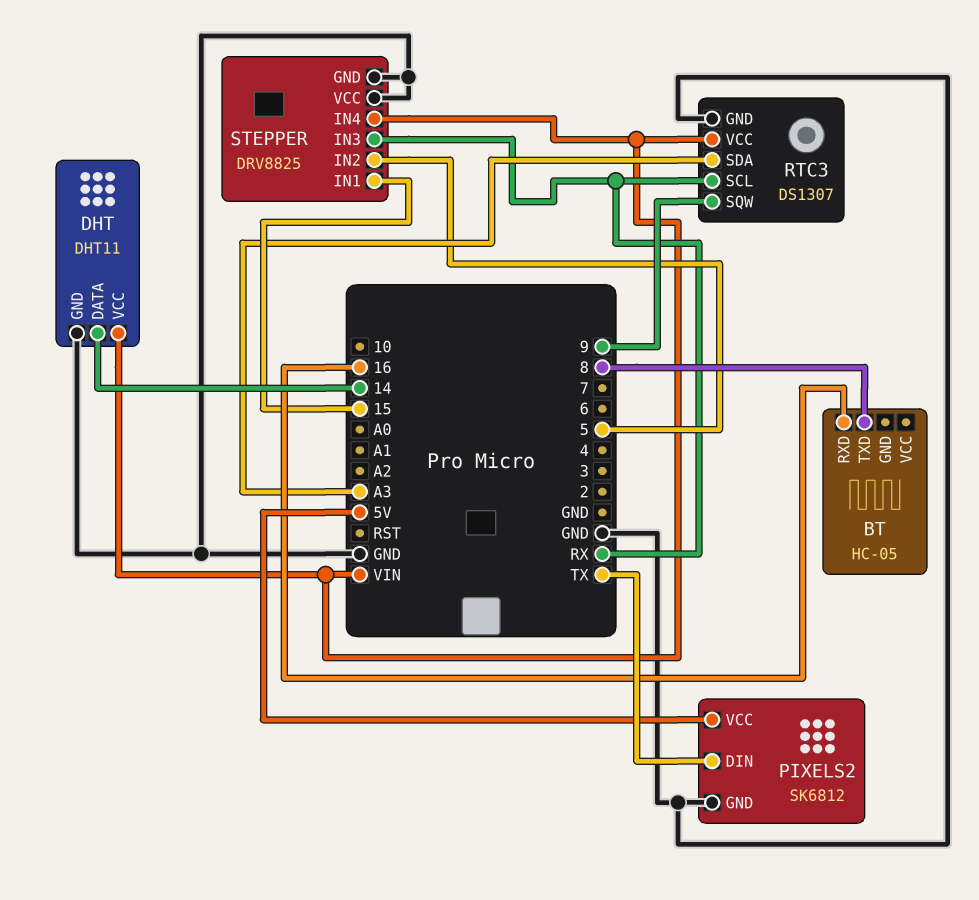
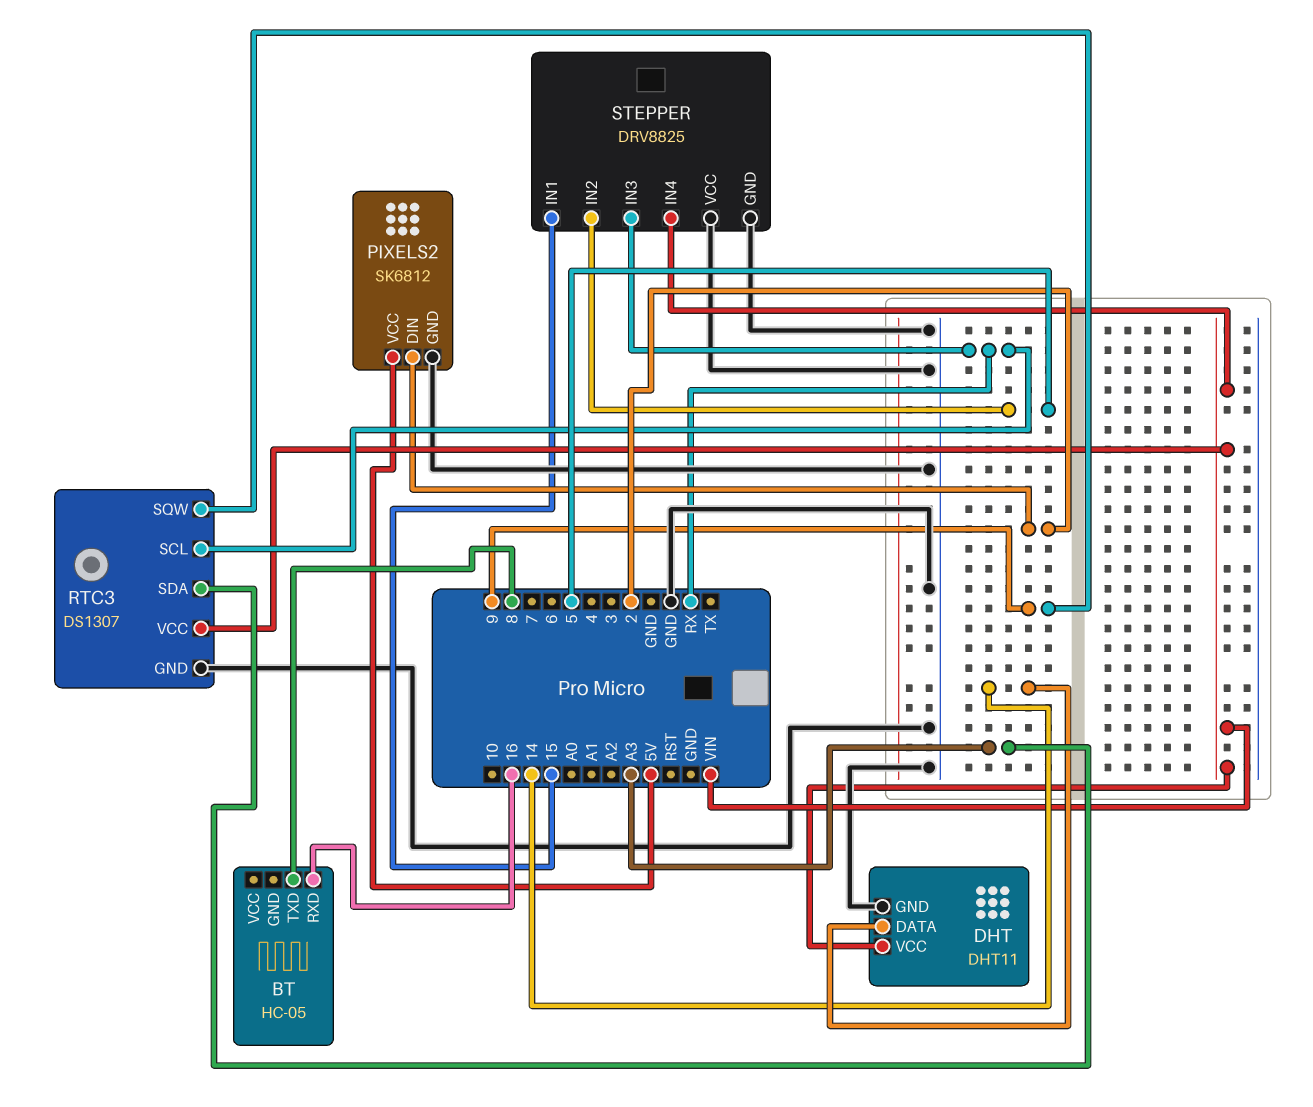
PIXELS2 pin DIN: TX -> 2

